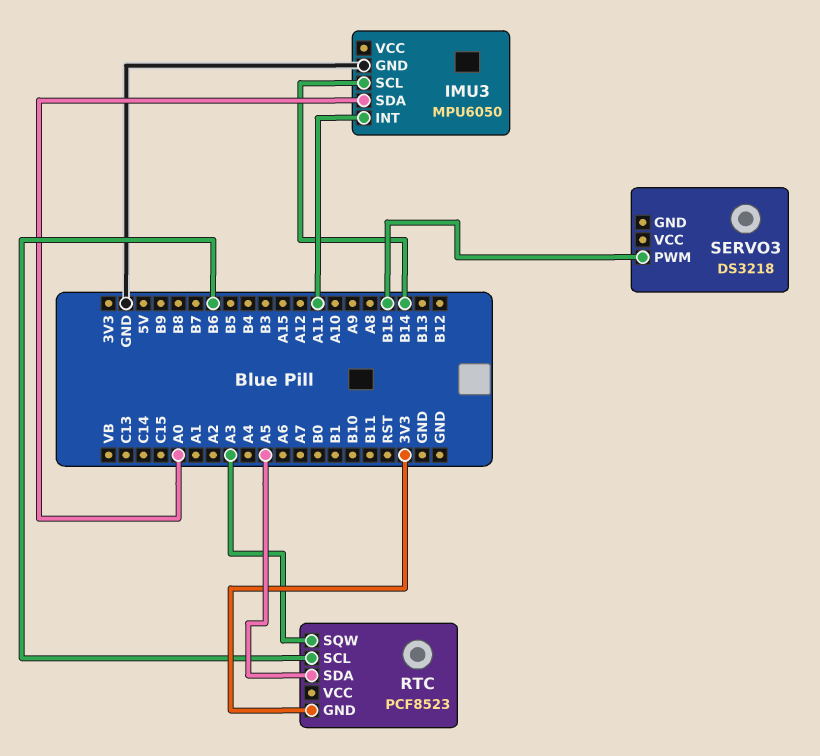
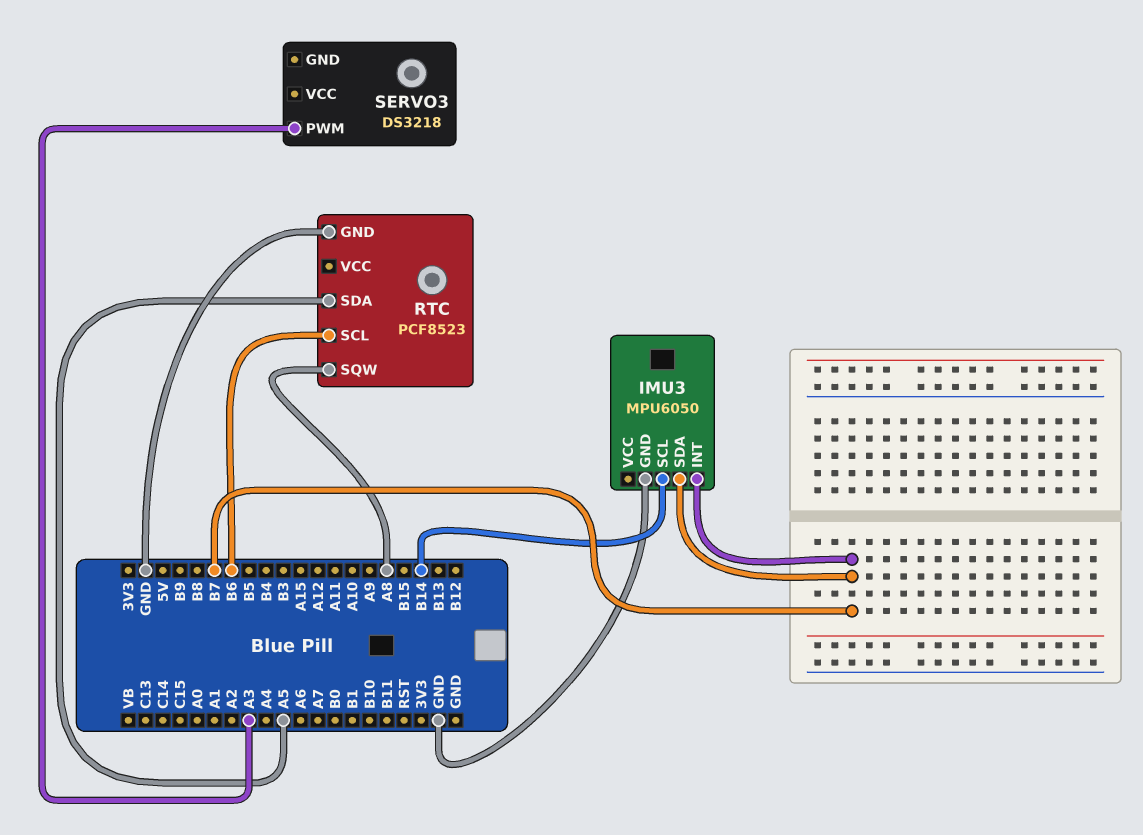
IMU3 pin INT: A11 -> B7
IMU3 pin SDA: A0 -> B7
RTC pin GND: 3V3 -> GND
RTC pin SQW: A3 -> A8
SERVO3 pin PWM: B15 -> A3

